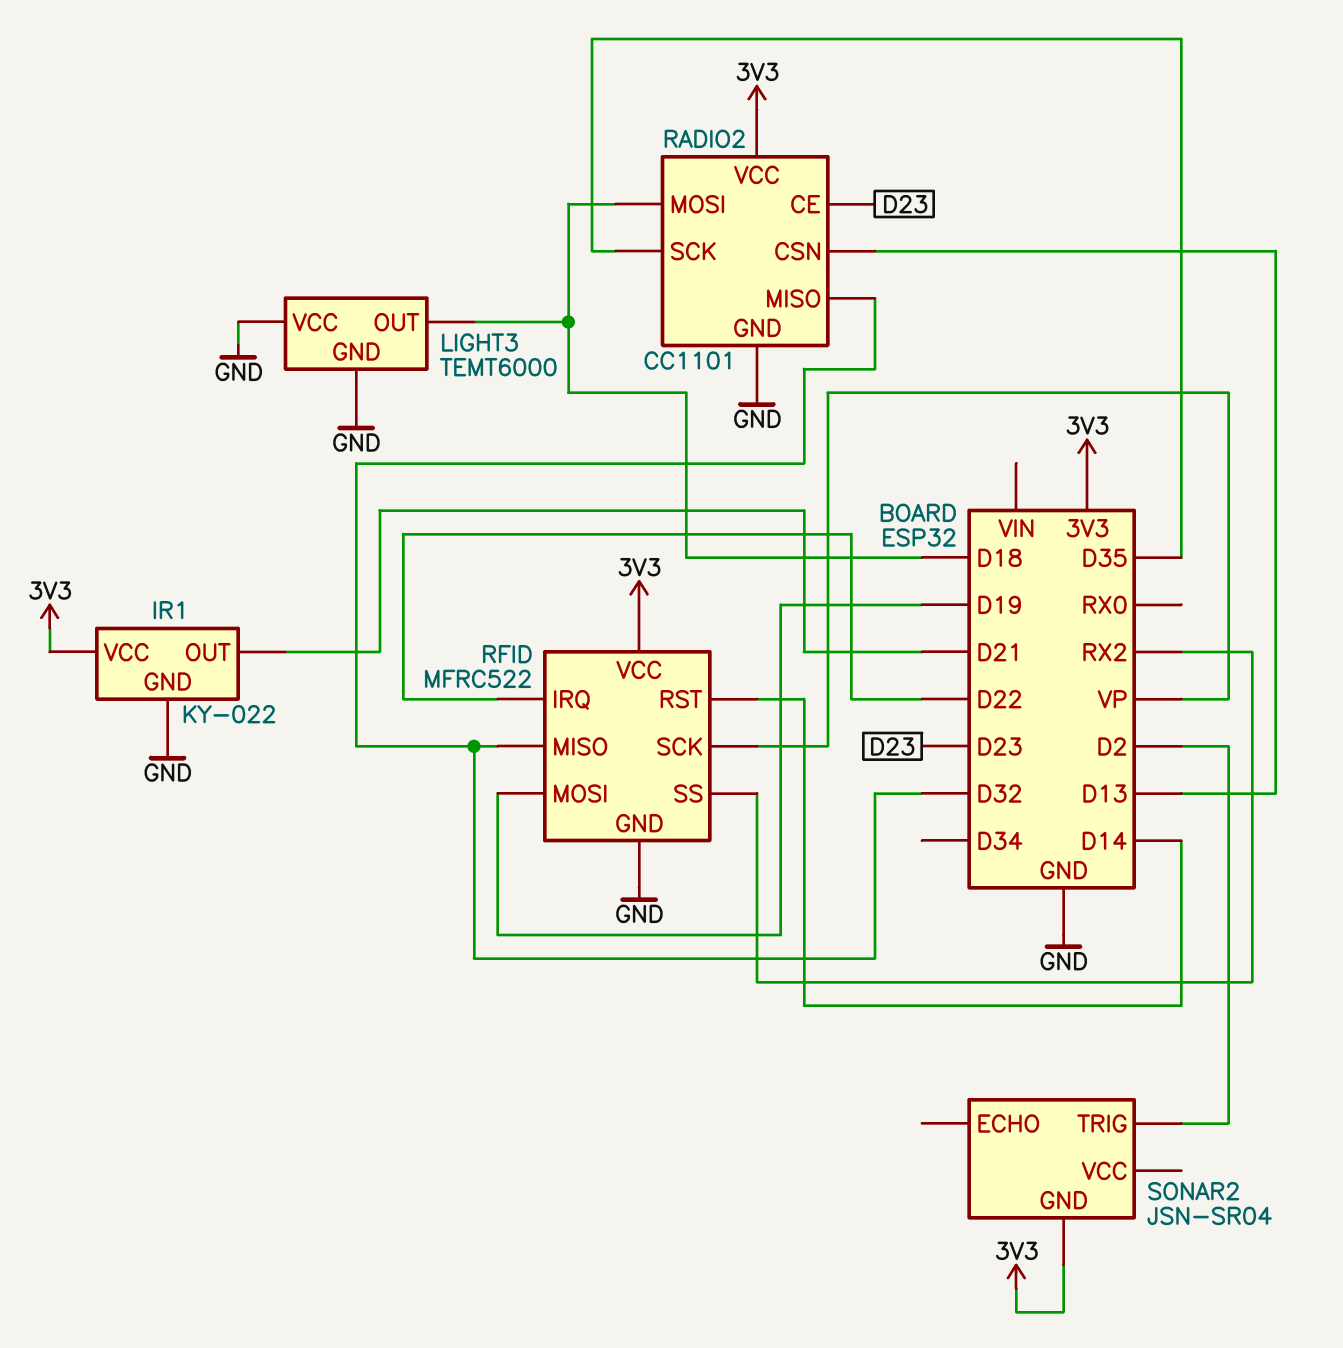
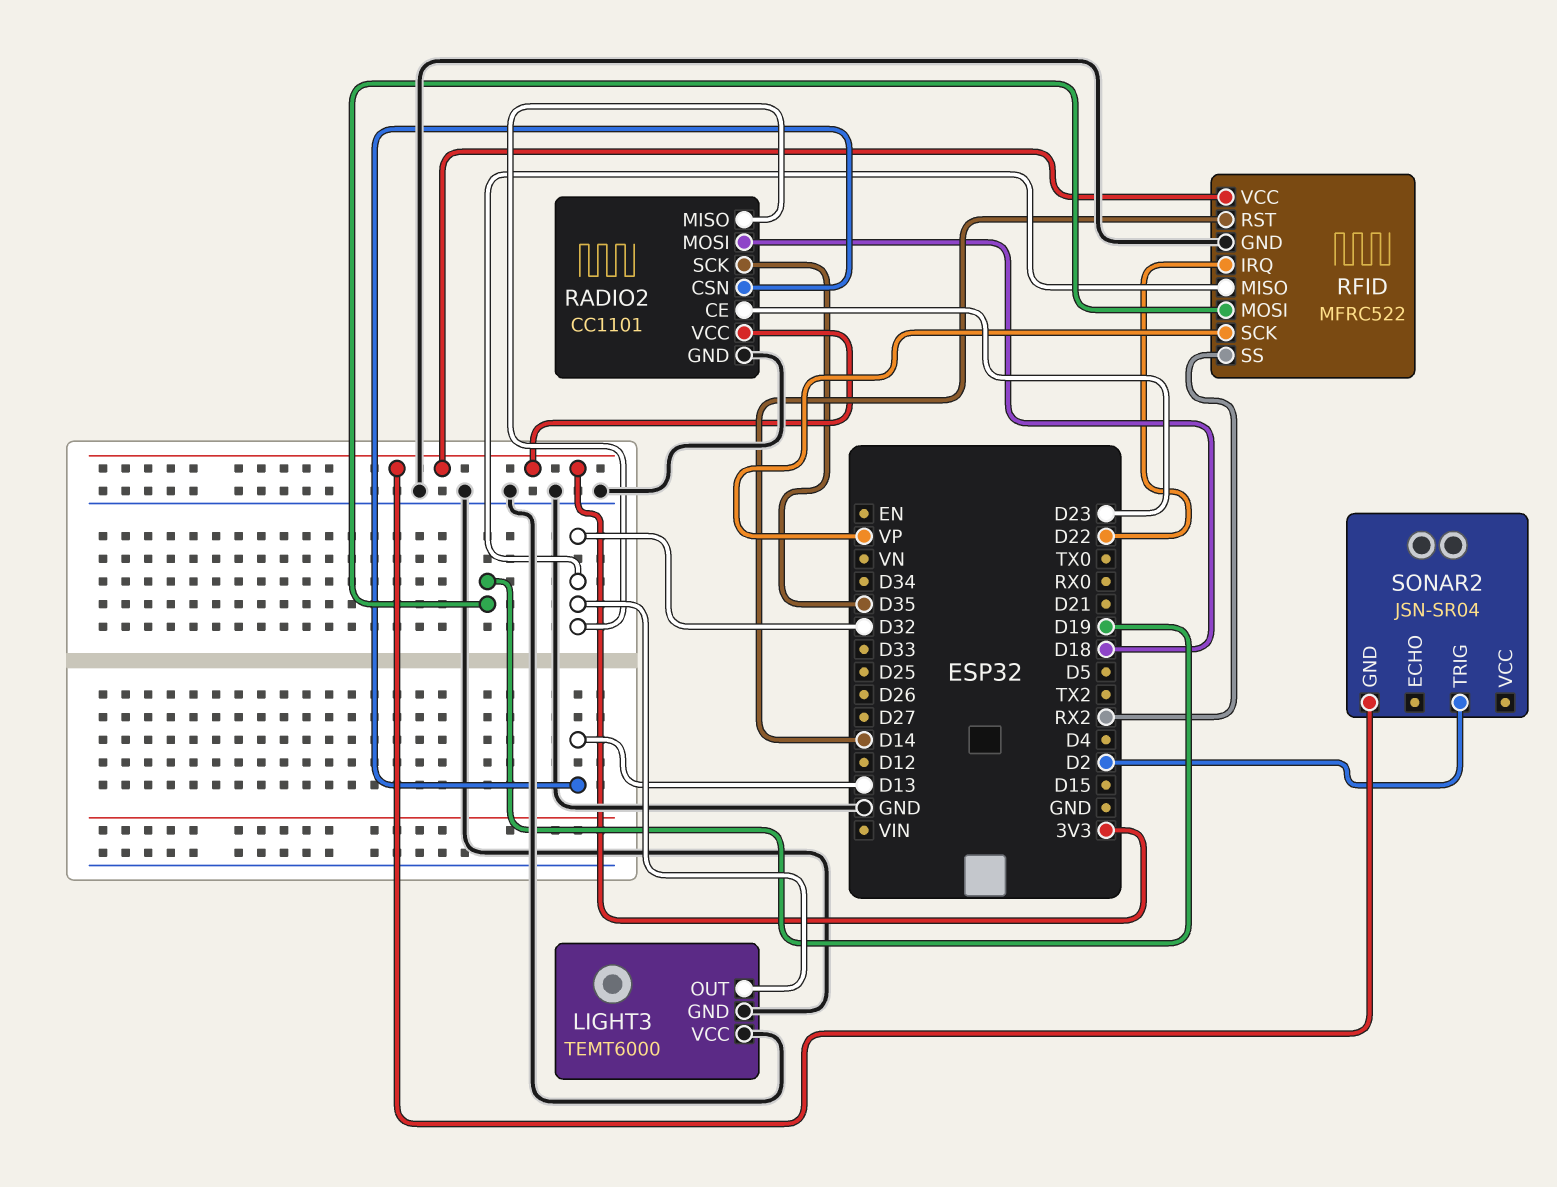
IR1: KY-022 -> none
IR1 pin GND: GND -> none
IR1 pin OUT: D21 -> none
IR1 pin VCC: 3V3 -> none
LIGHT3 pin OUT: D18 -> D32

